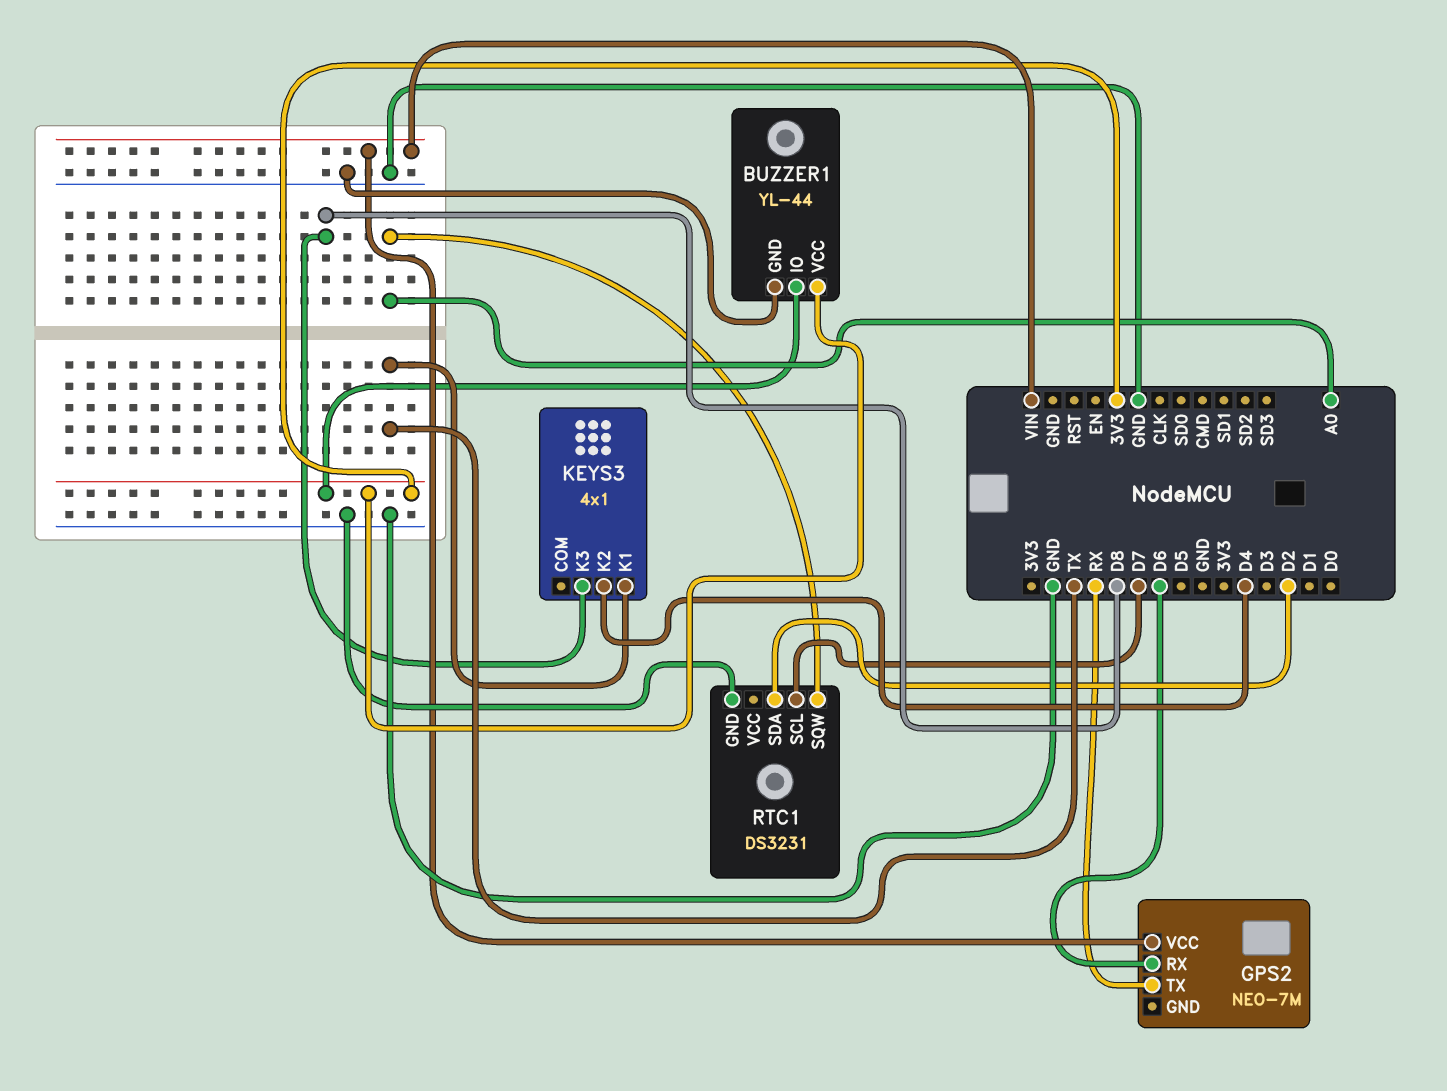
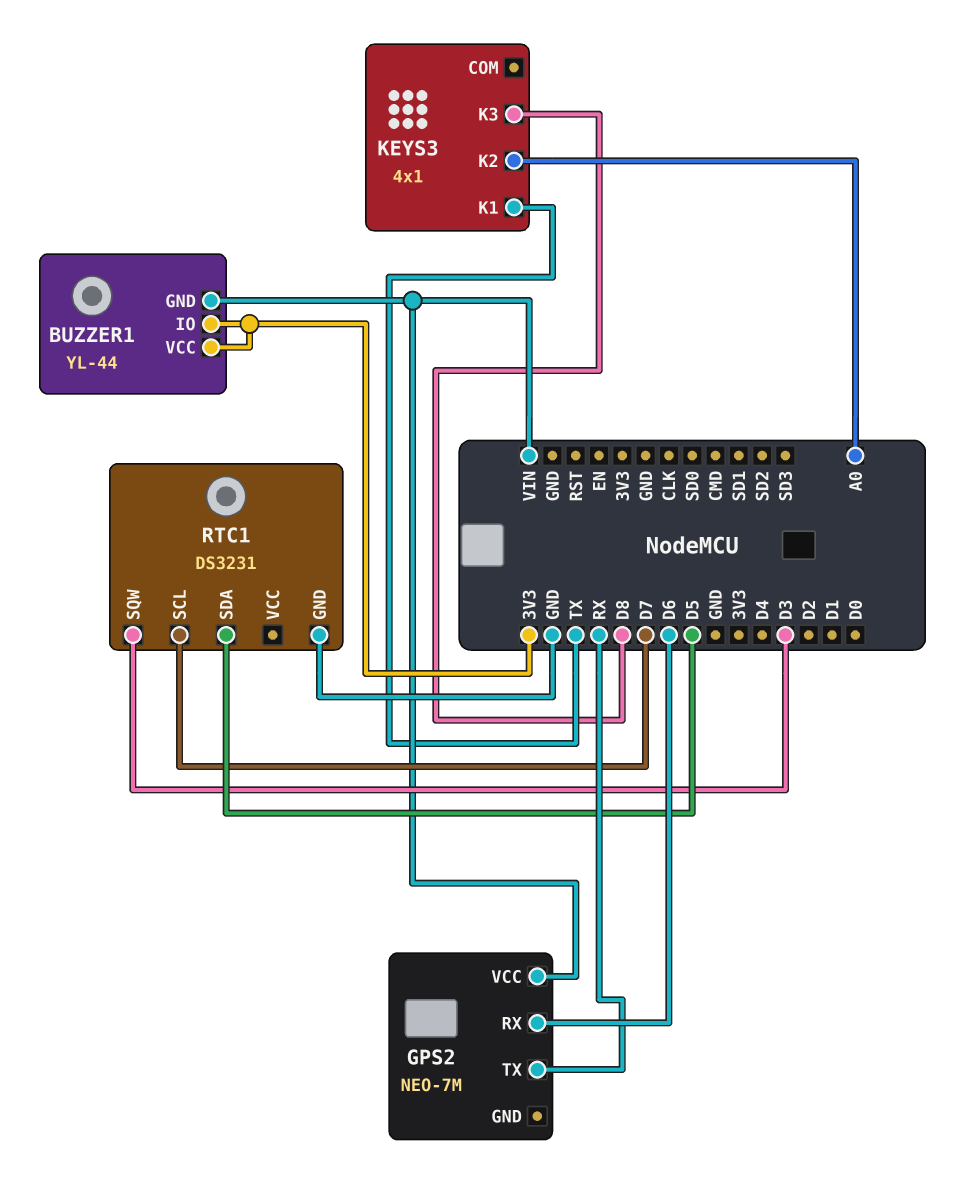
BUZZER1 pin GND: GND -> VIN
KEYS3 pin K2: D4 -> A0
RTC1 pin SDA: D2 -> D5
RTC1 pin SQW: A0 -> D3

